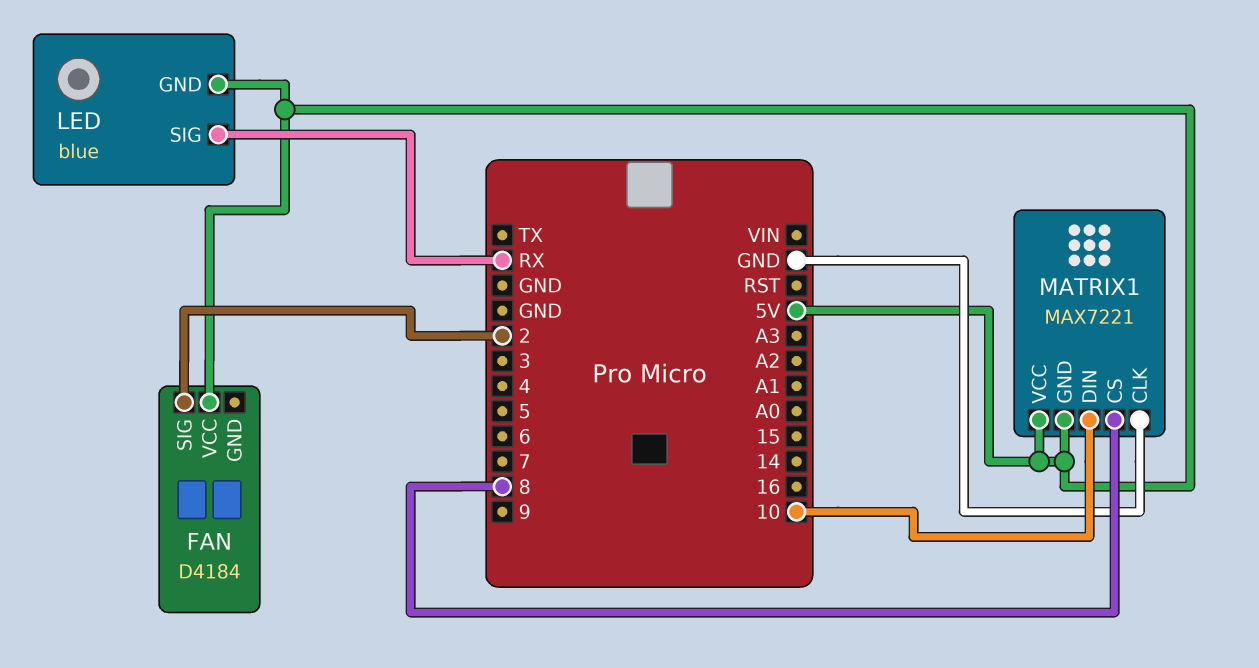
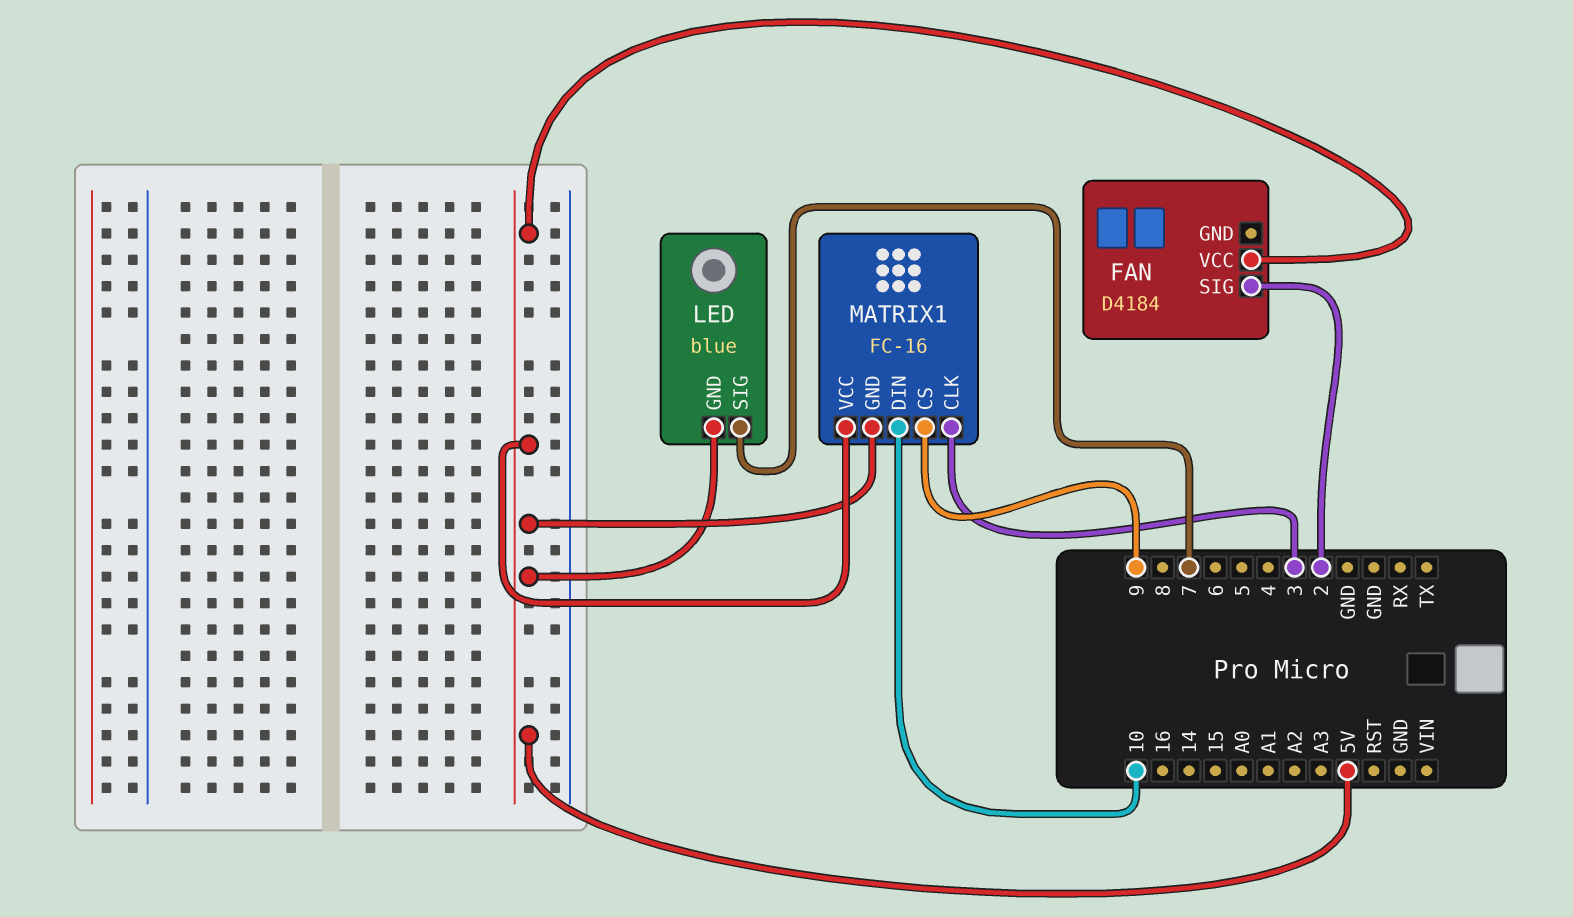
LED pin SIG: RX -> 7
MATRIX1: MAX7221 -> FC-16
MATRIX1 pin CLK: GND -> 3
MATRIX1 pin CS: 8 -> 9

